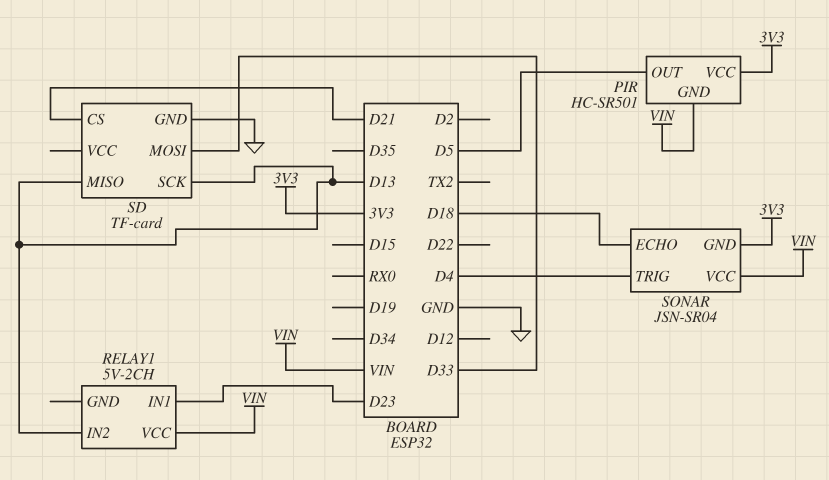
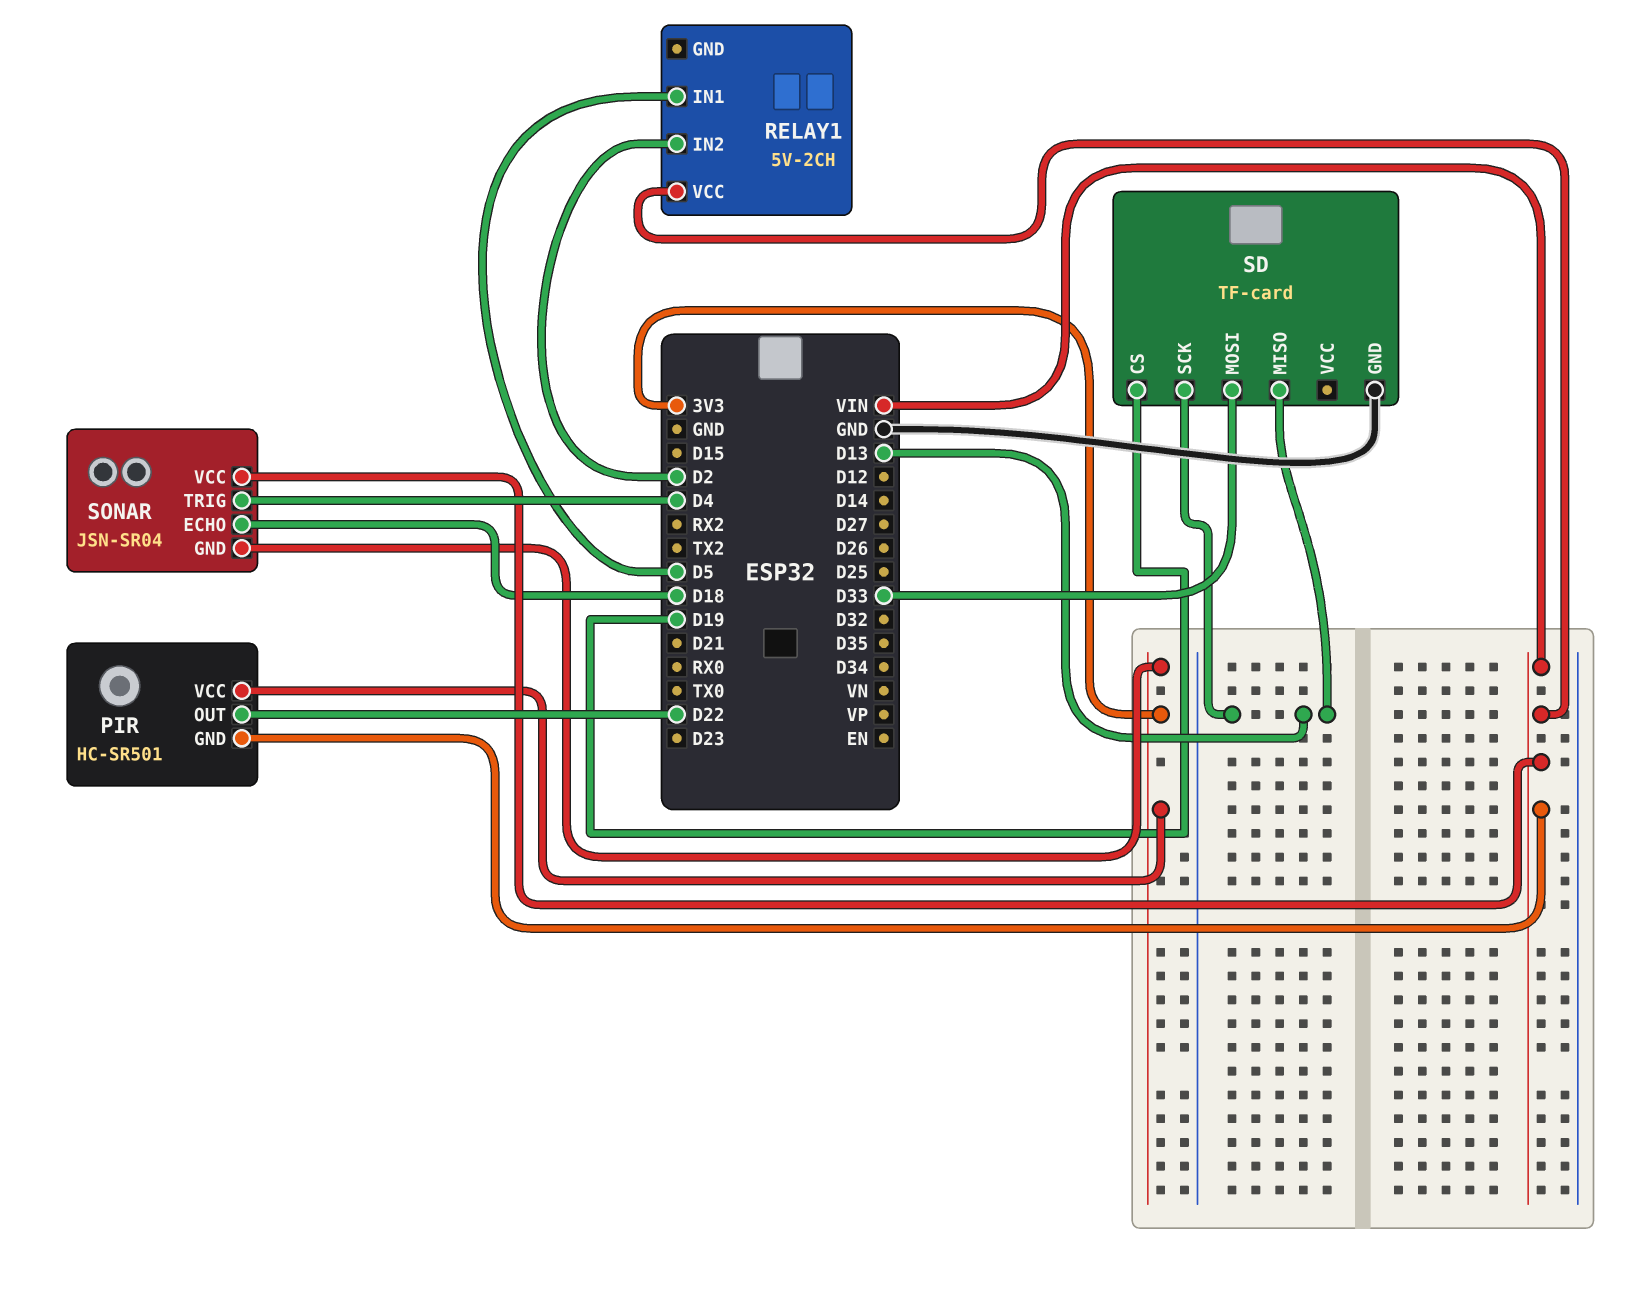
PIR pin OUT: D5 -> D22
RELAY1 pin IN1: D23 -> D5
RELAY1 pin IN2: D13 -> D2
SD pin CS: D21 -> D19

